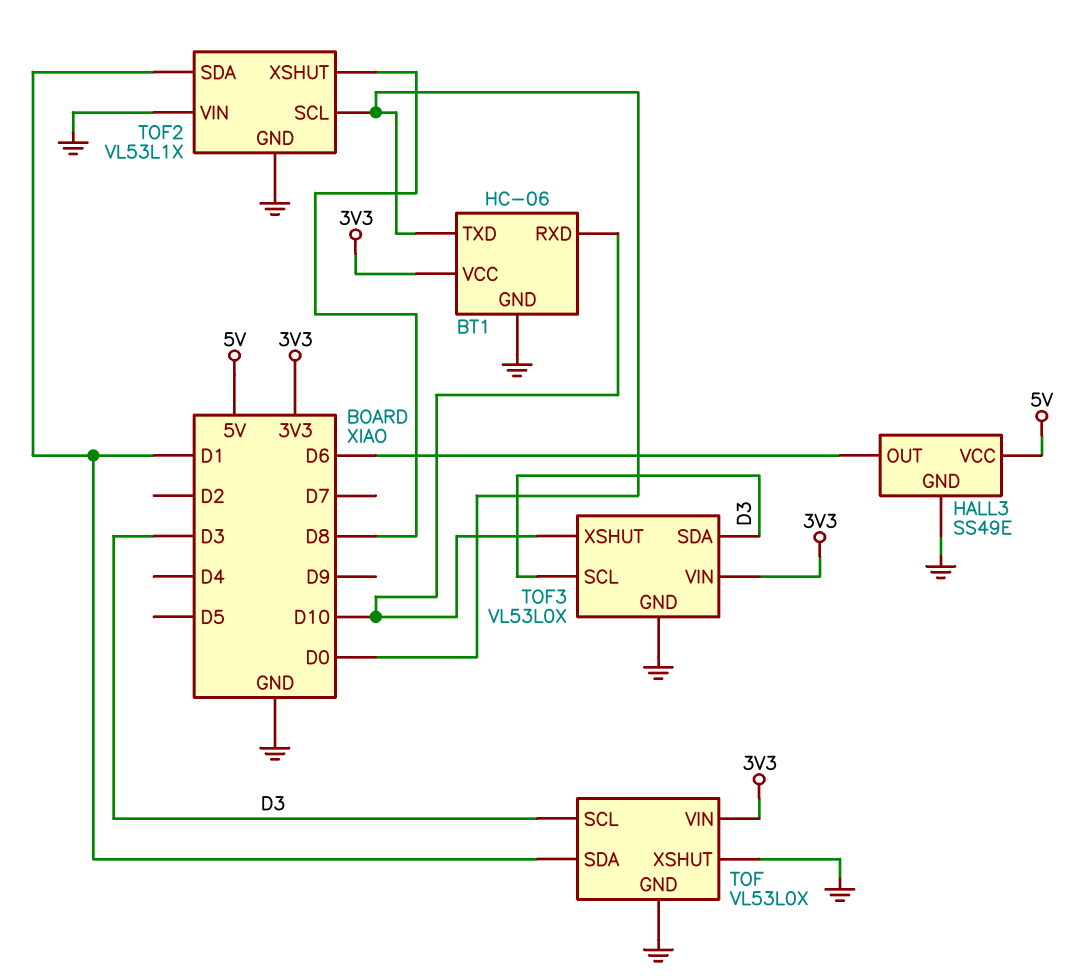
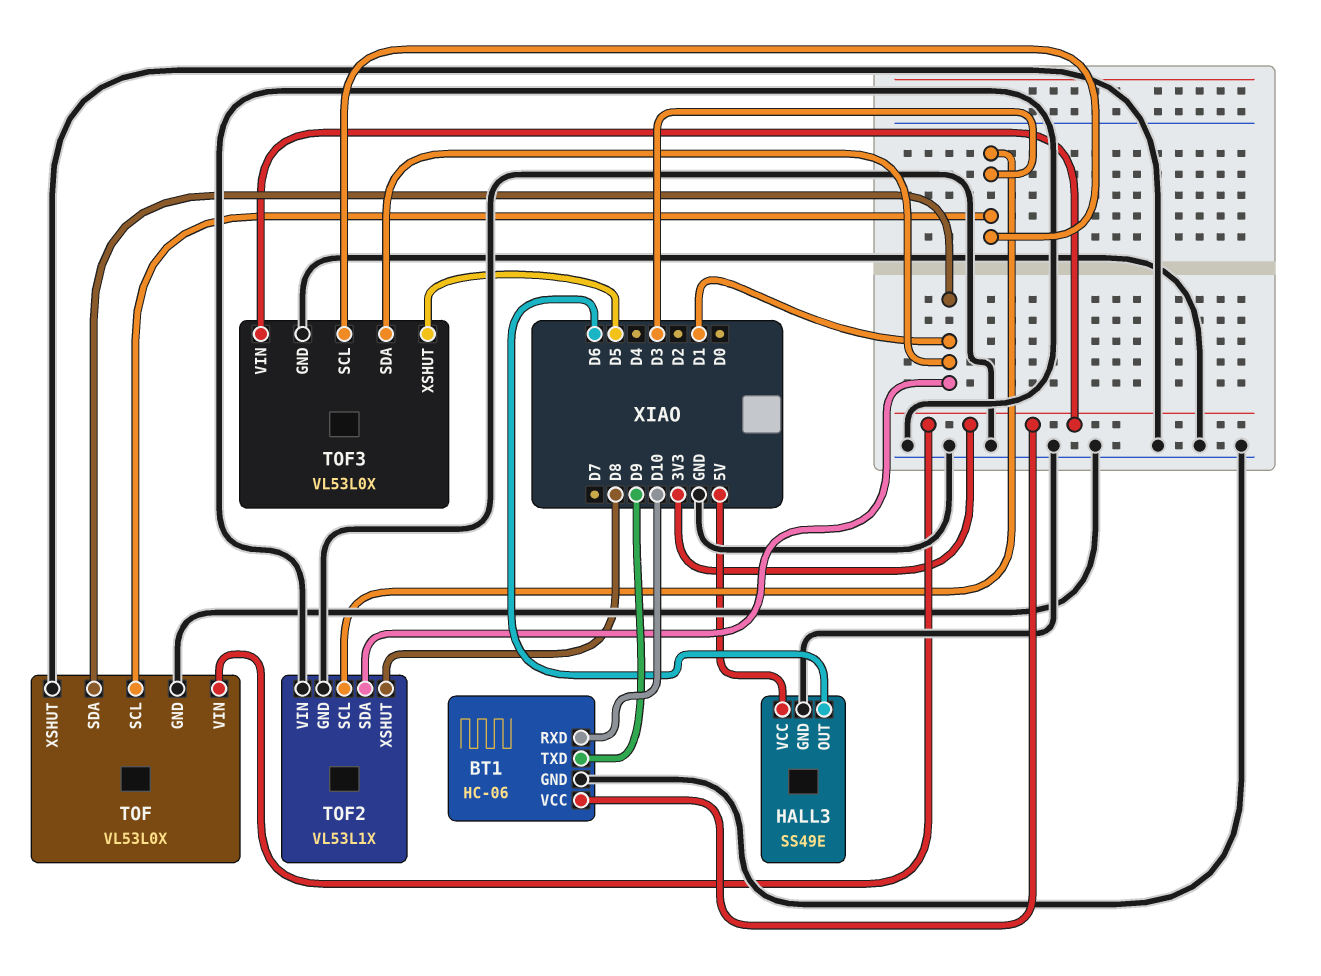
BT1 pin TXD: D0 -> D9
TOF2 pin SCL: D0 -> D3
TOF3 pin SDA: D3 -> D1
TOF3 pin XSHUT: D10 -> D5

